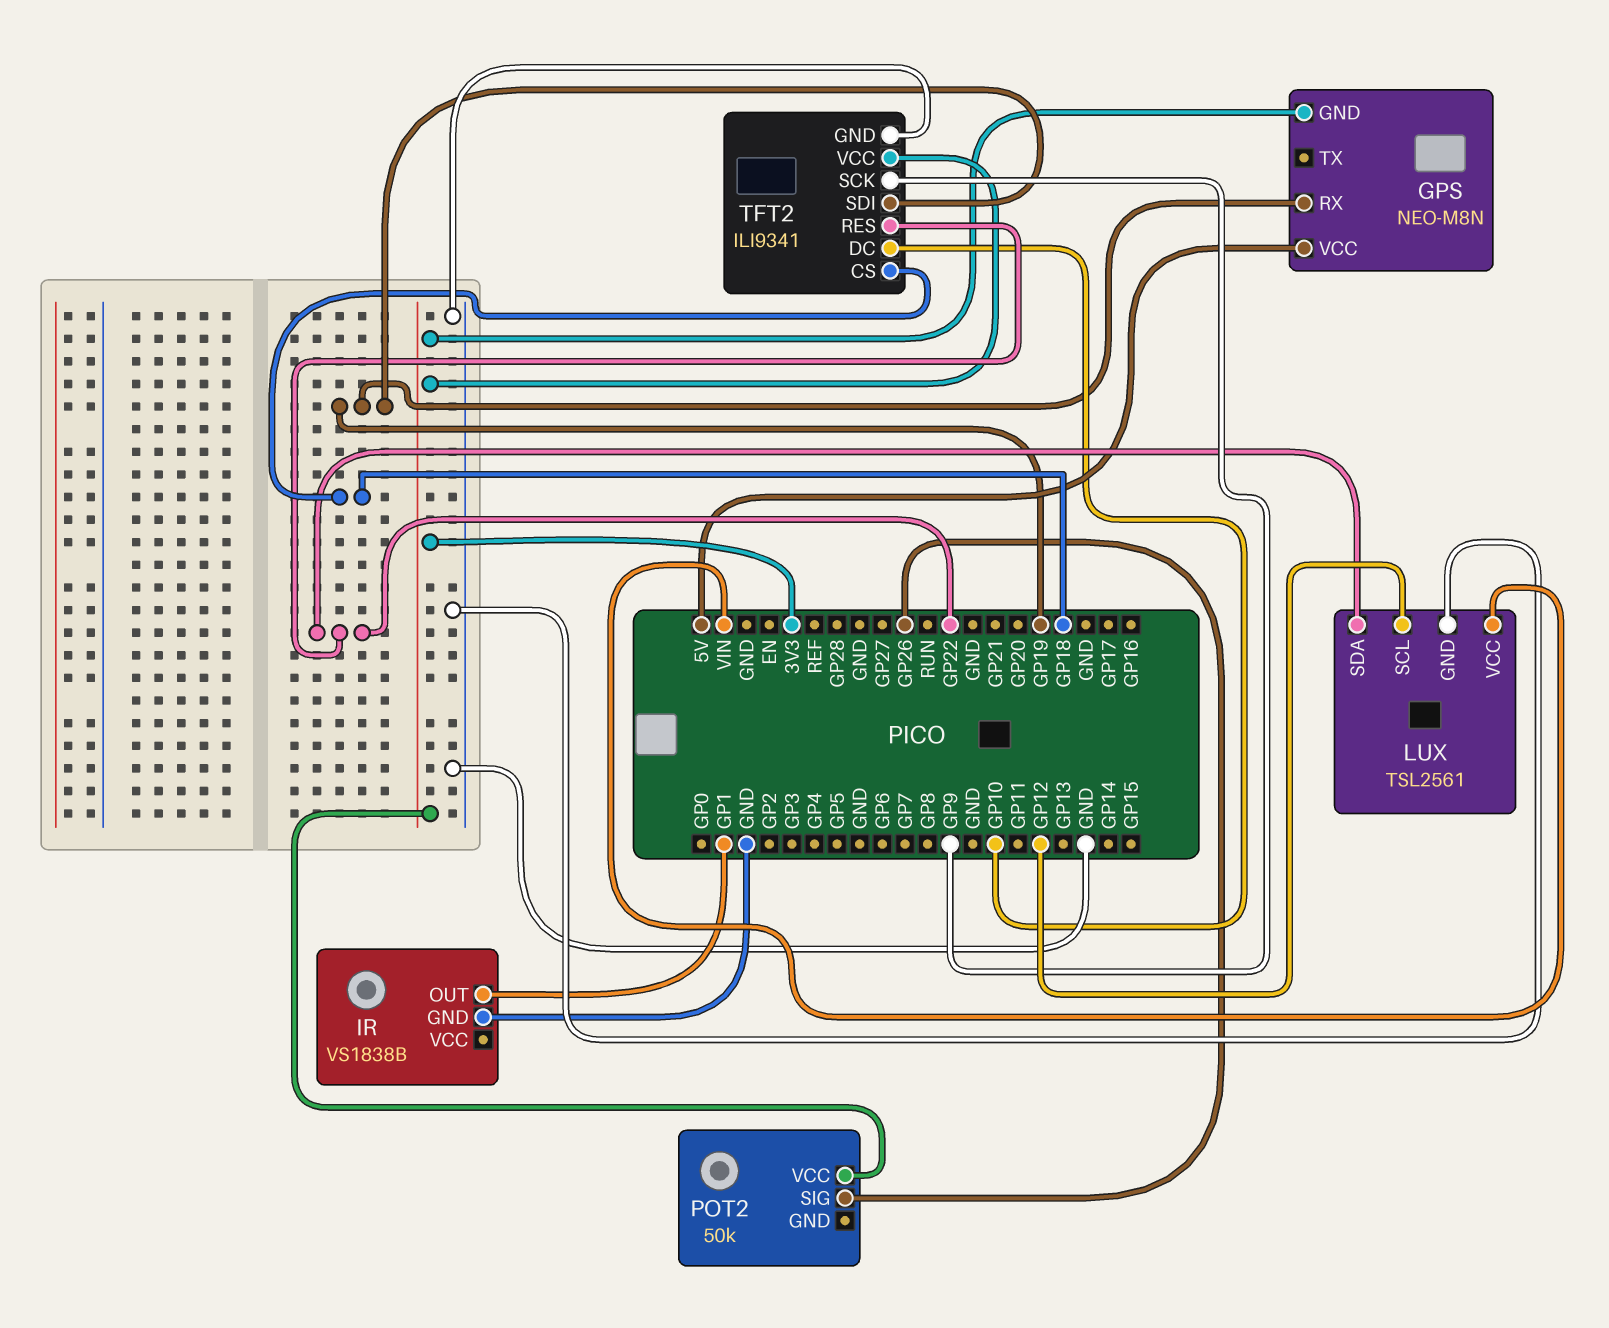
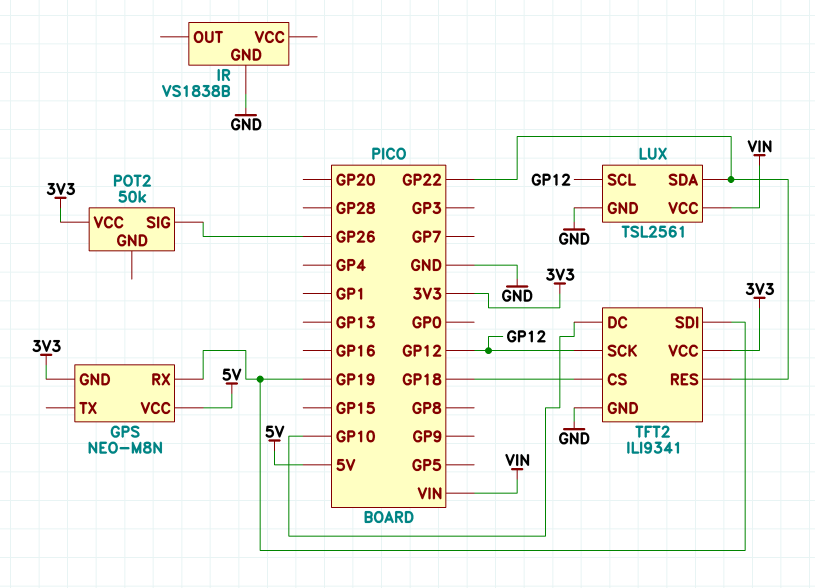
IR pin OUT: GP1 -> none
TFT2 pin SCK: GP9 -> GP12

